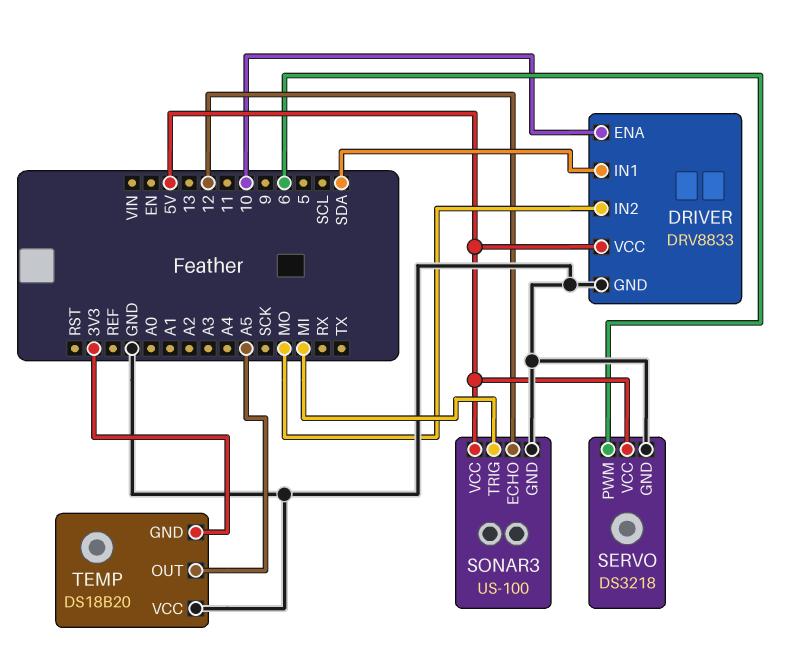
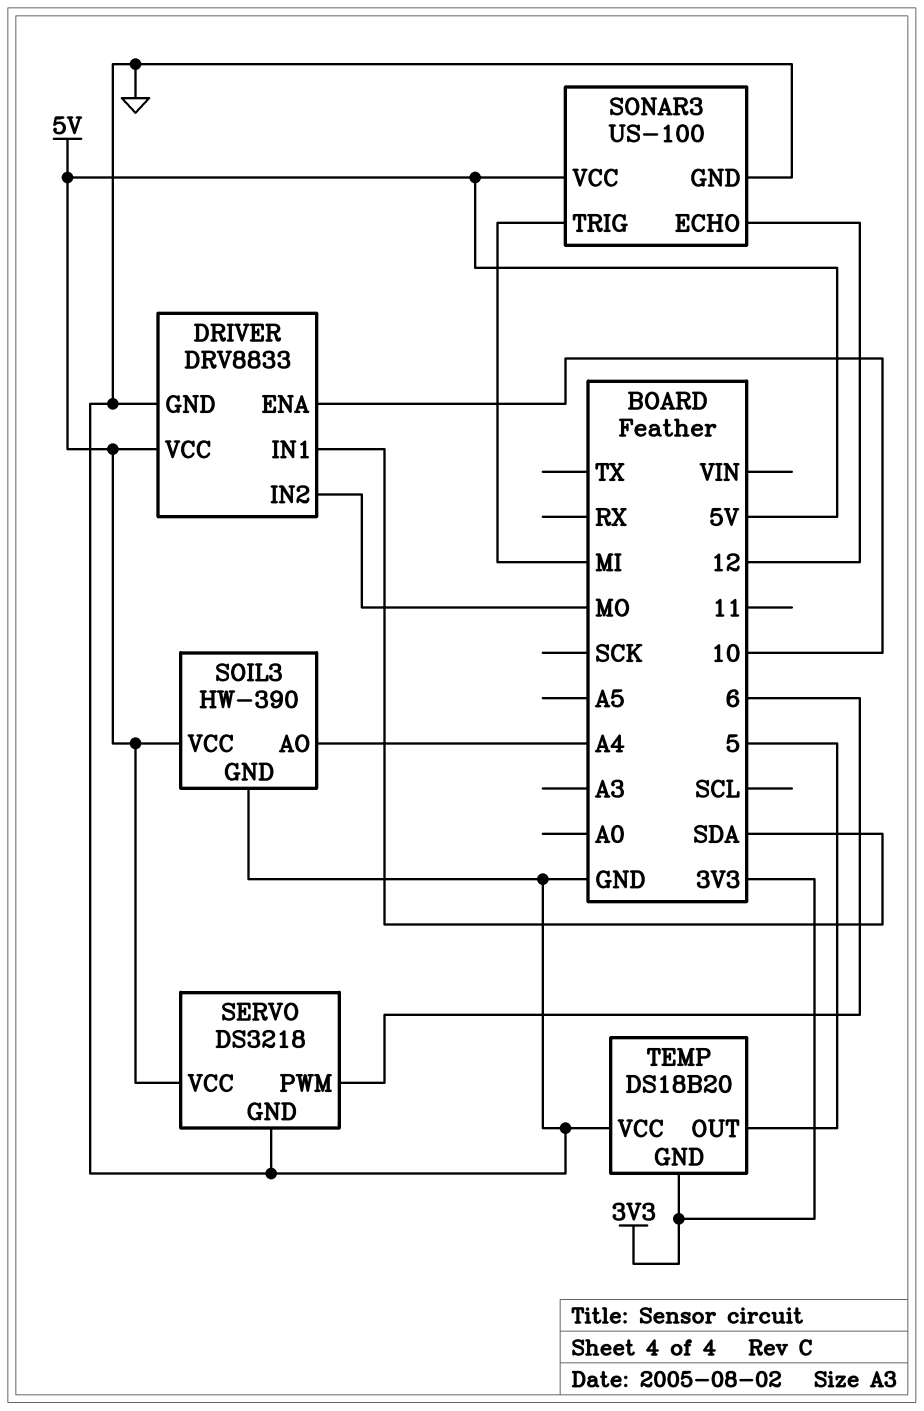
SOIL3: none -> HW-390
SOIL3 pin AO: none -> A4
SOIL3 pin GND: none -> GND
SOIL3 pin VCC: none -> 5V
TEMP pin OUT: A5 -> 5

